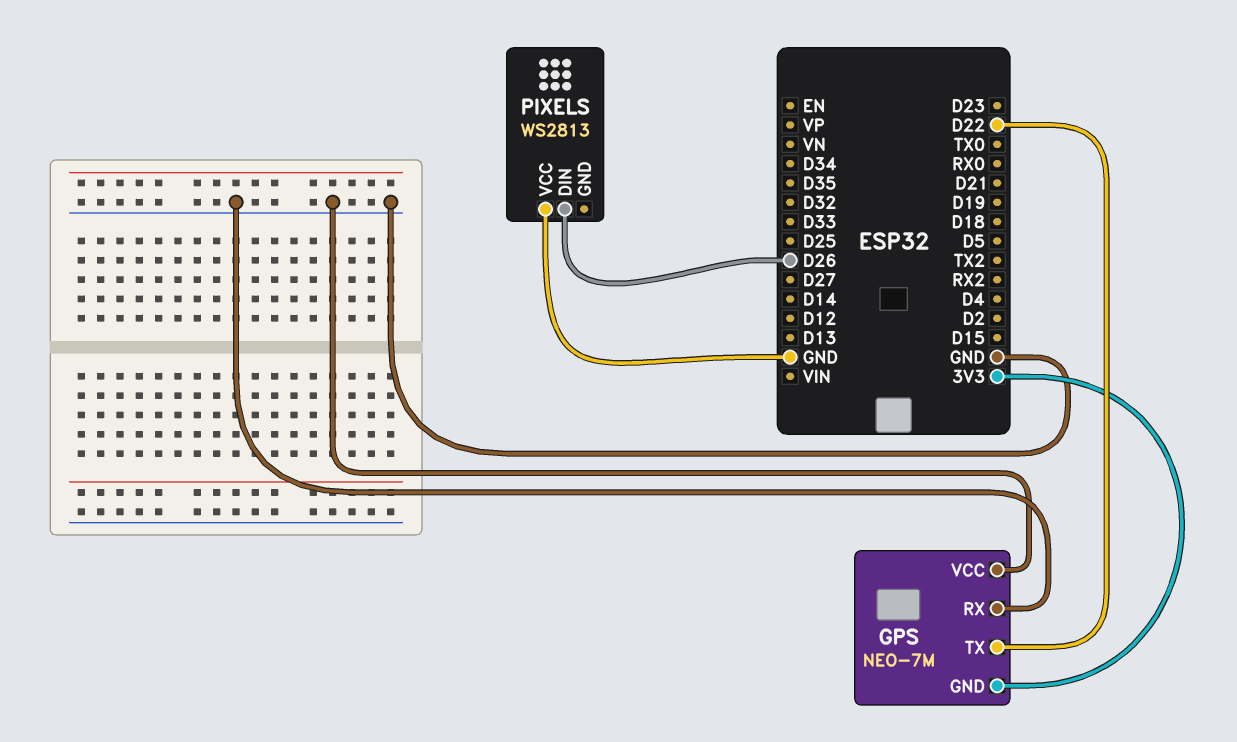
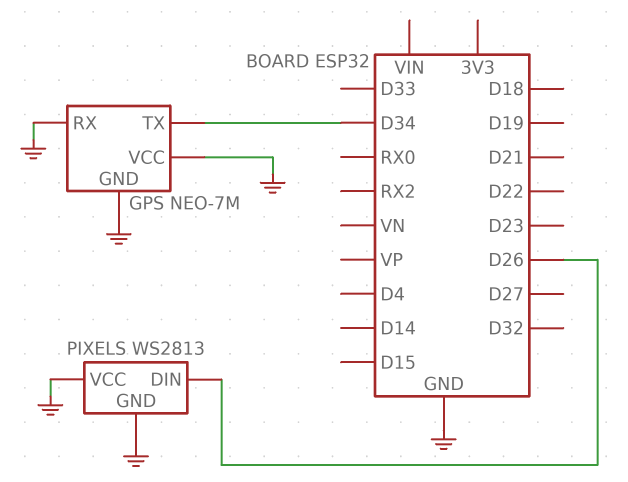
GPS pin GND: 3V3 -> GND
GPS pin TX: D22 -> D34
PIXELS pin GND: none -> GND

